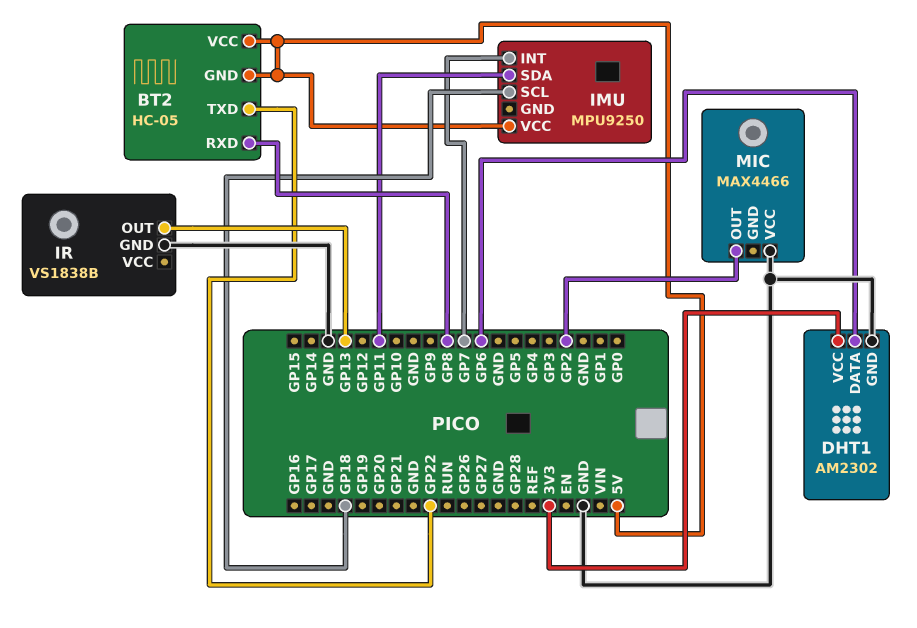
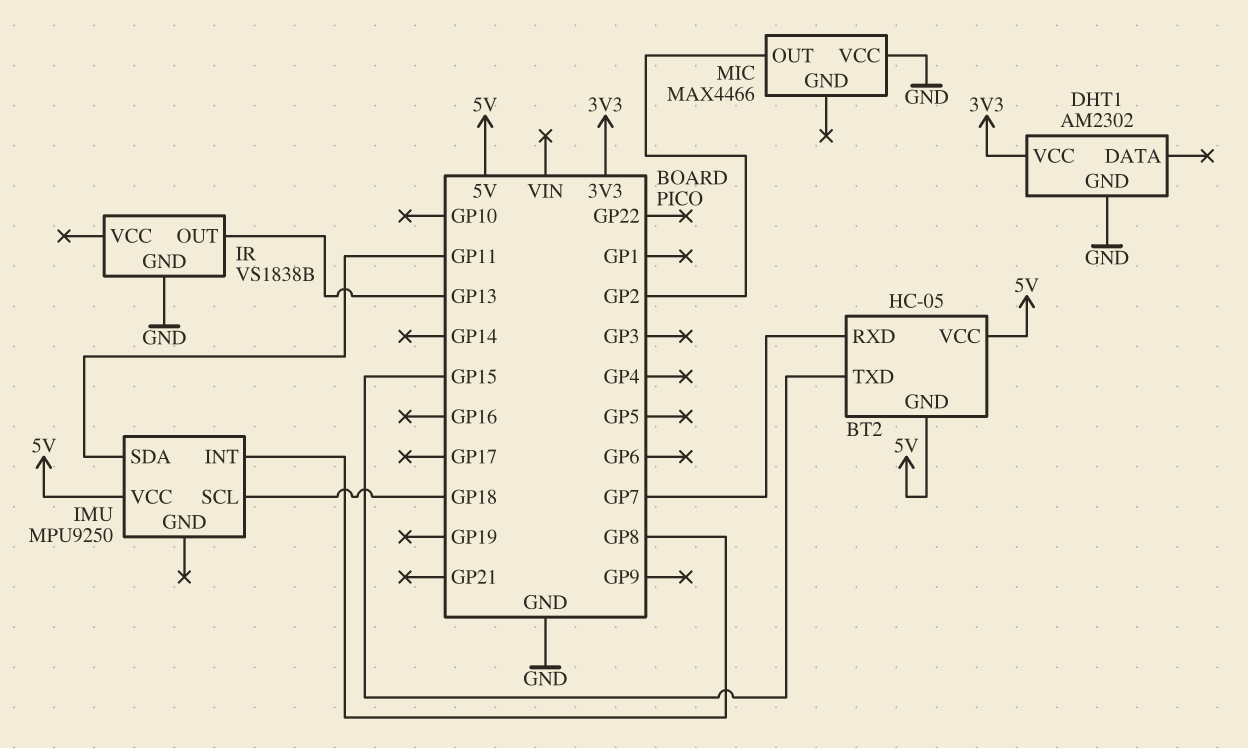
BT2 pin RXD: GP8 -> GP7
BT2 pin TXD: GP22 -> GP15
DHT1 pin DATA: GP6 -> none
IMU pin INT: GP7 -> GP8

